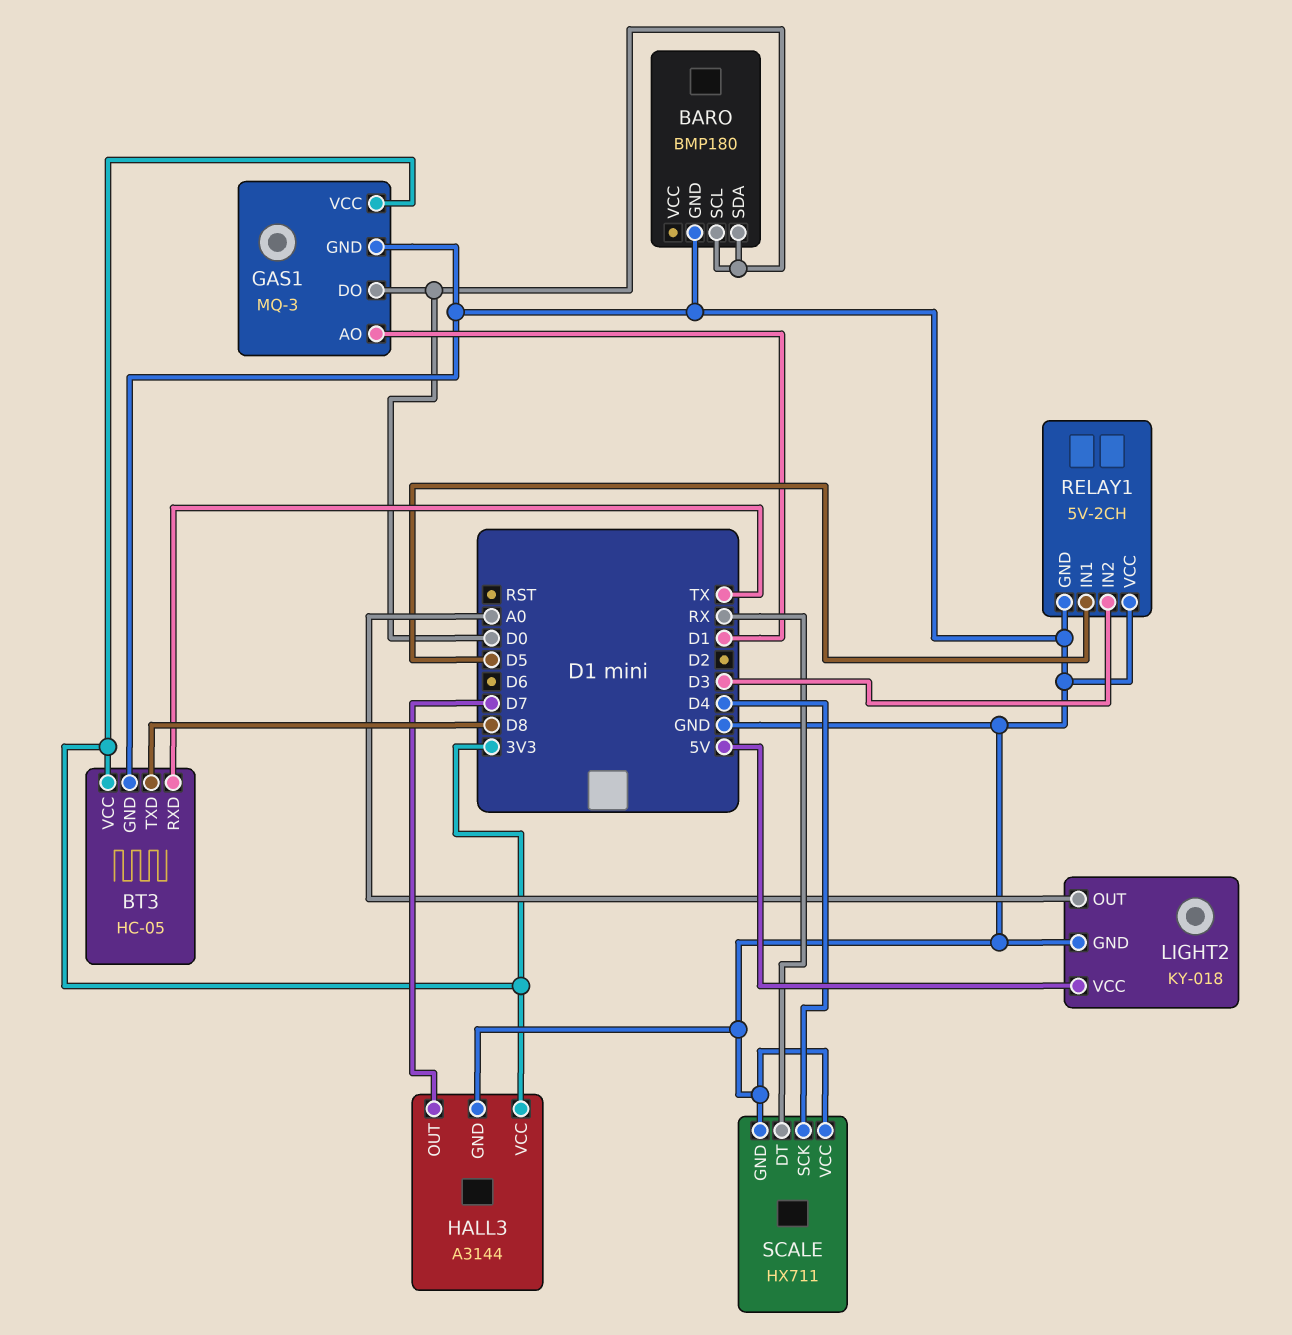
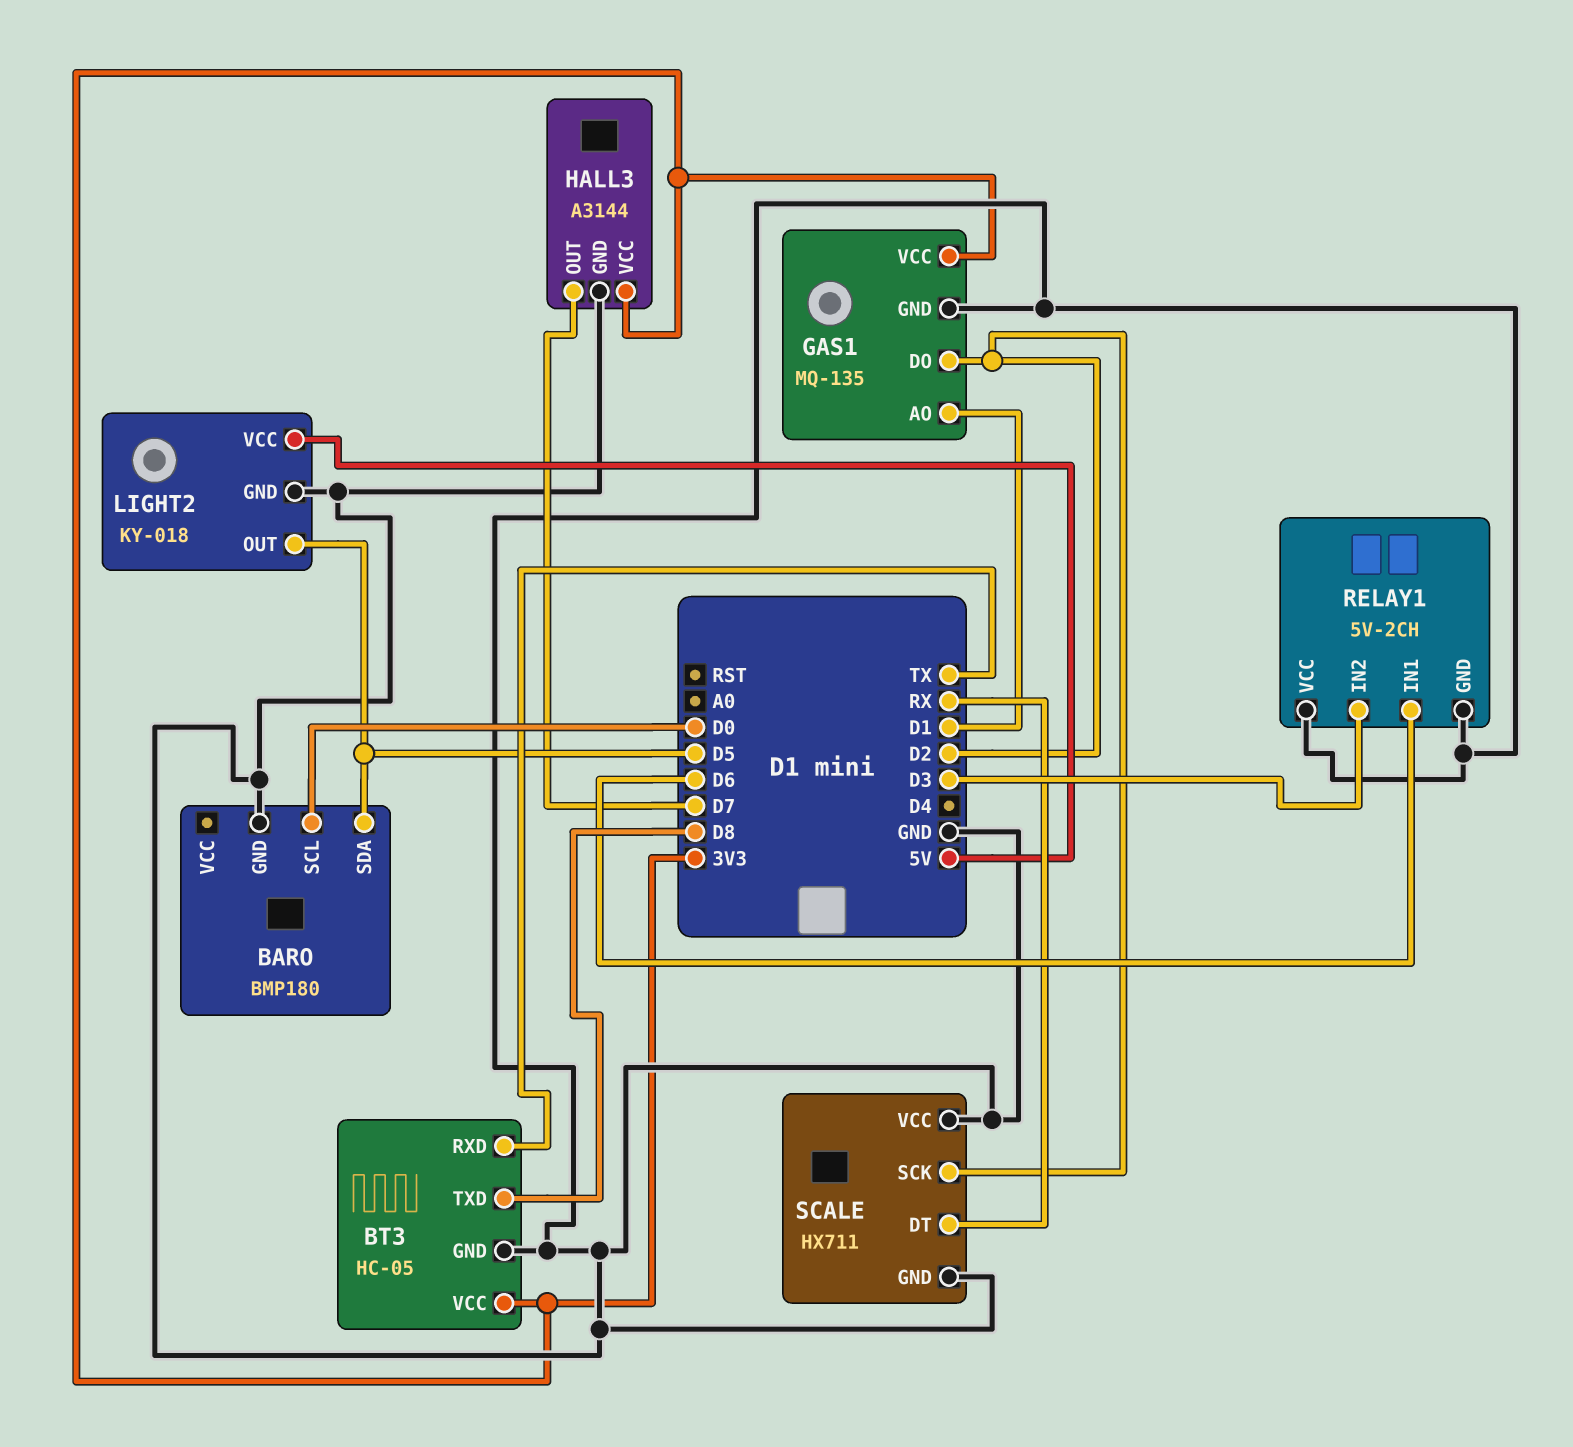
BARO pin SDA: D0 -> D5
GAS1: MQ-3 -> MQ-135
GAS1 pin DO: D0 -> D2
LIGHT2 pin OUT: A0 -> D5
RELAY1 pin IN1: D5 -> D6
SCALE pin SCK: D4 -> D2

